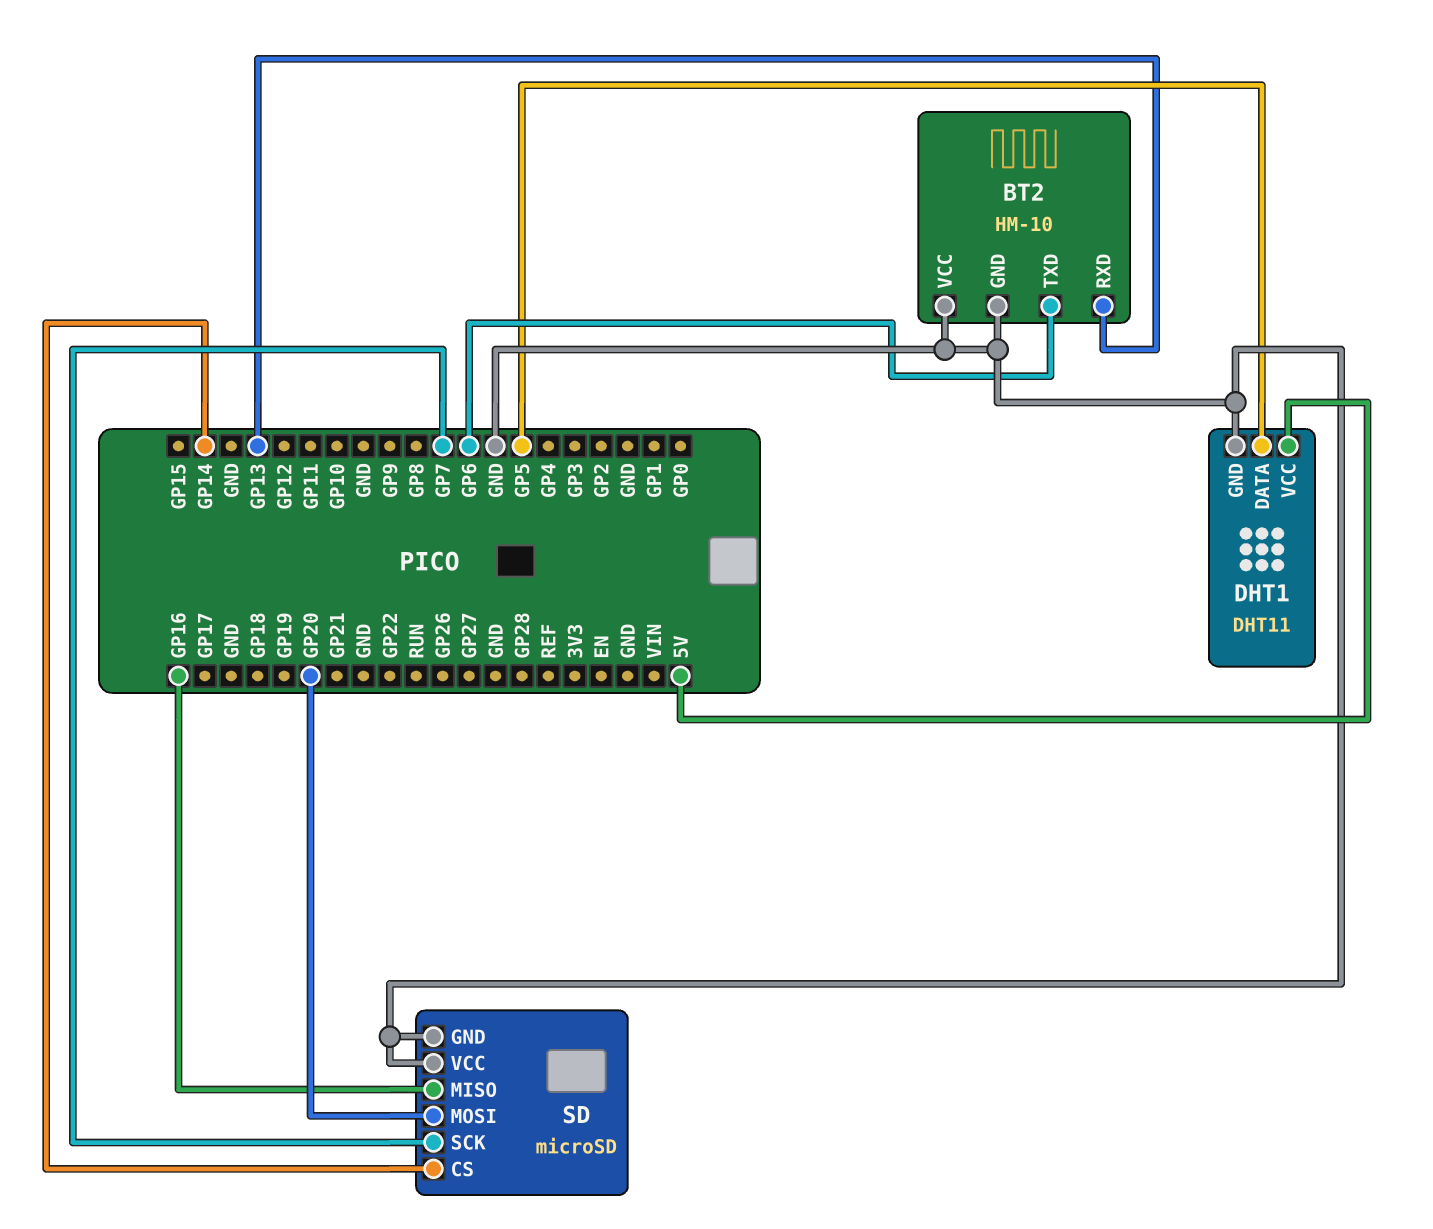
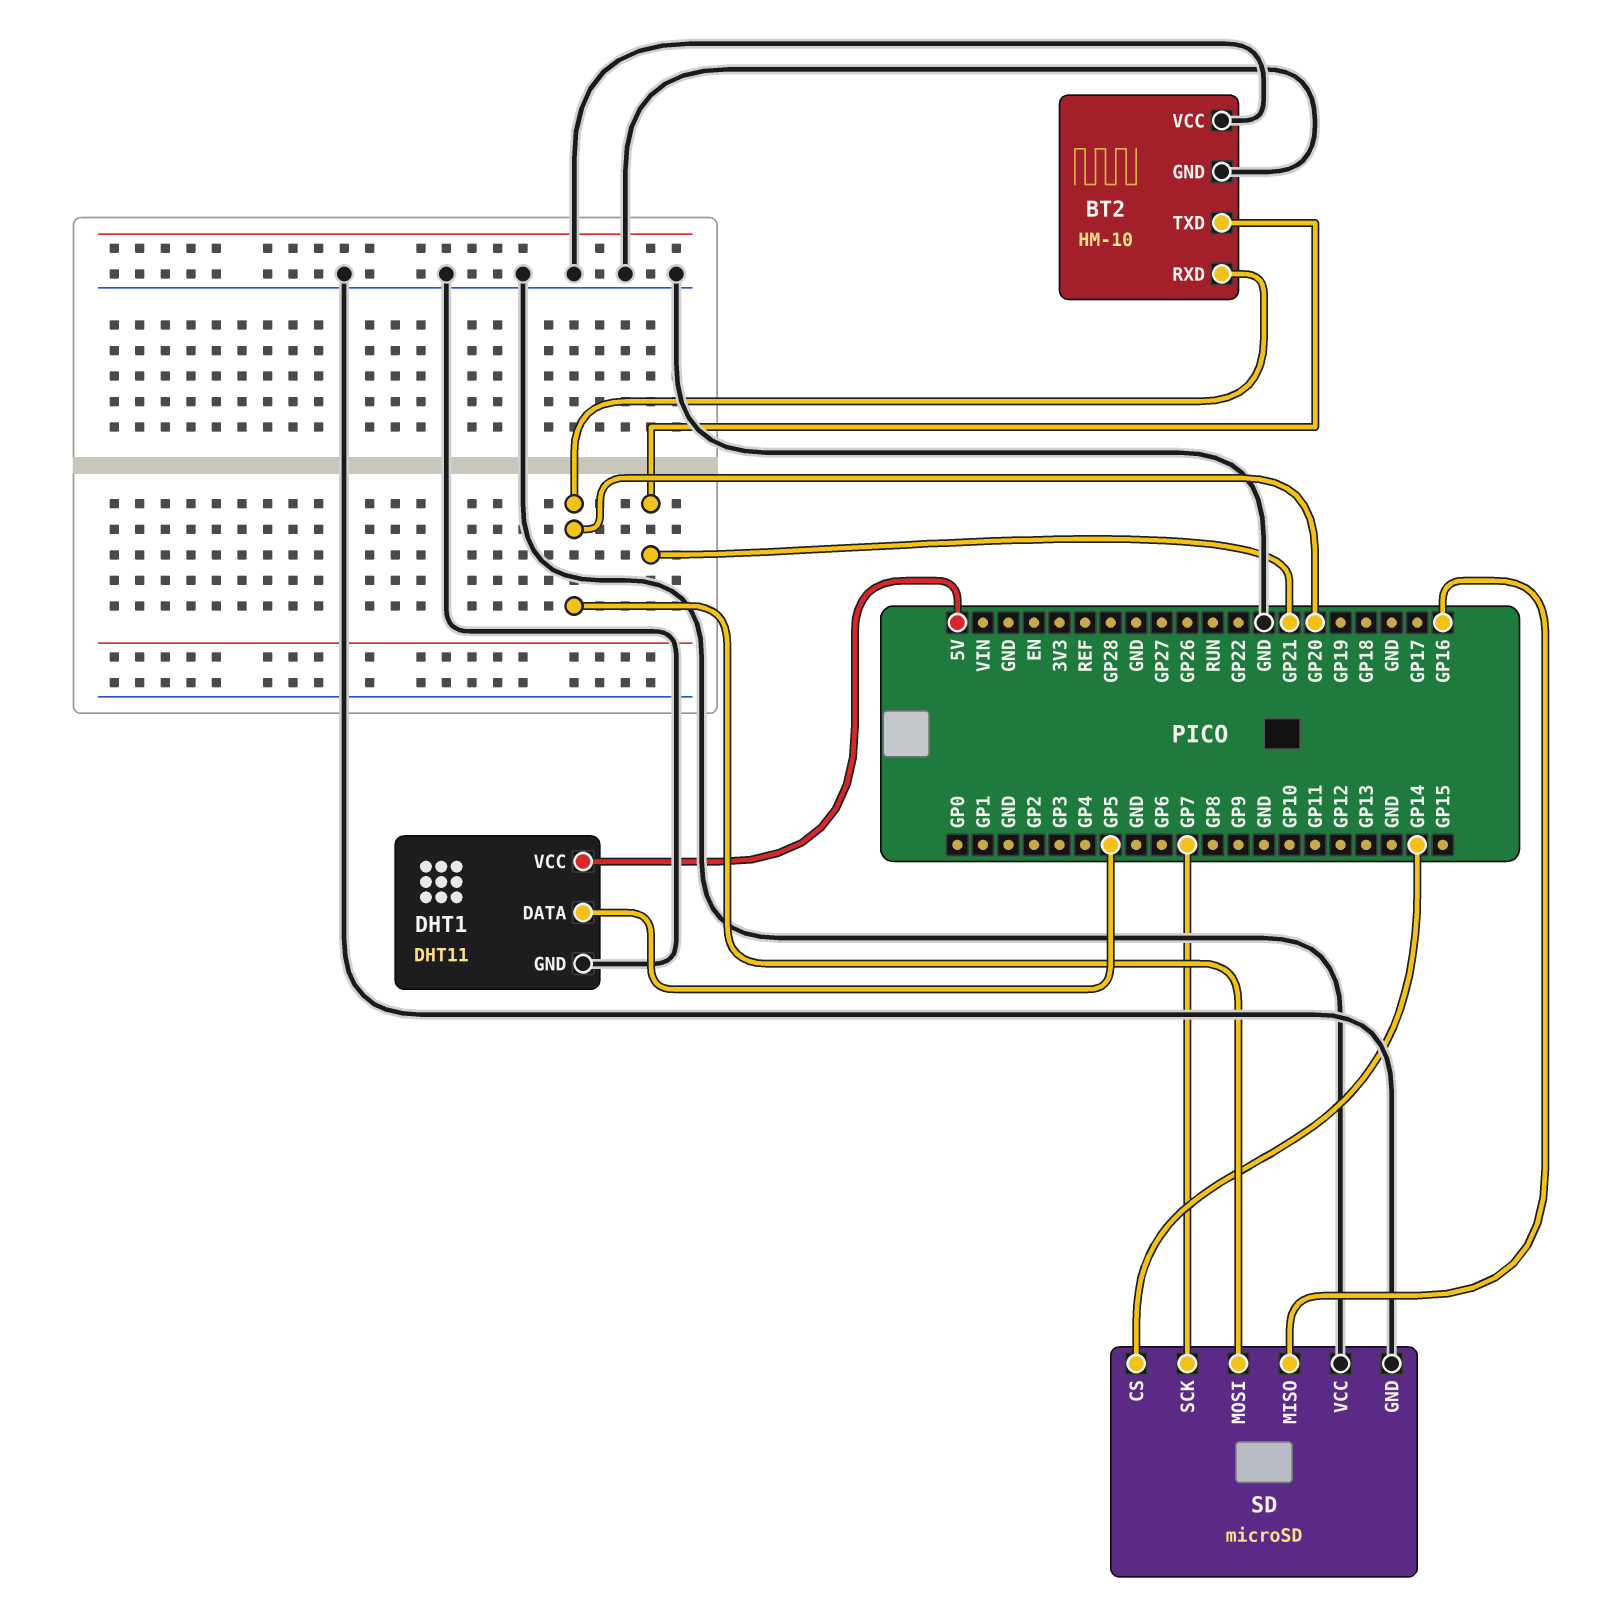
BT2 pin RXD: GP13 -> GP20
BT2 pin TXD: GP6 -> GP21

